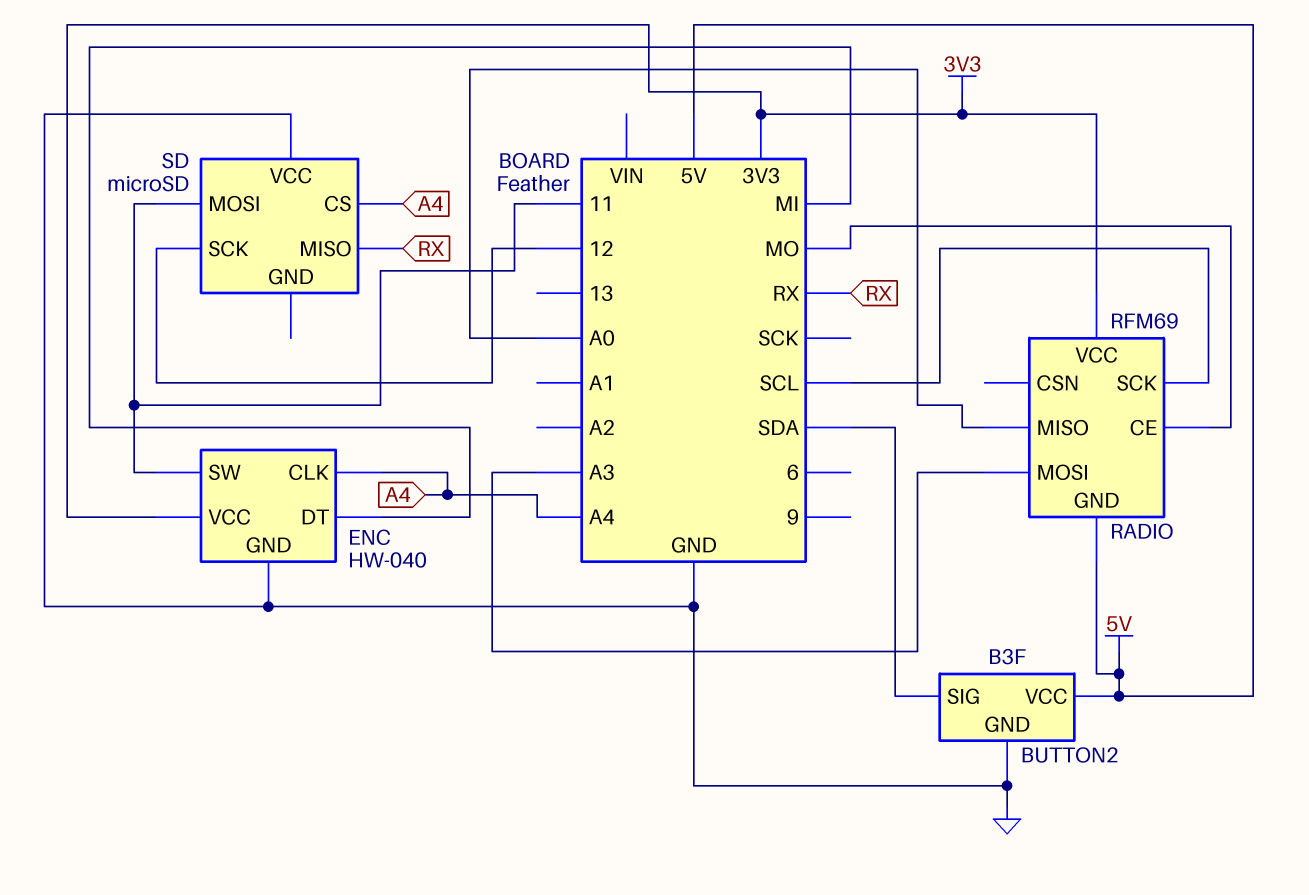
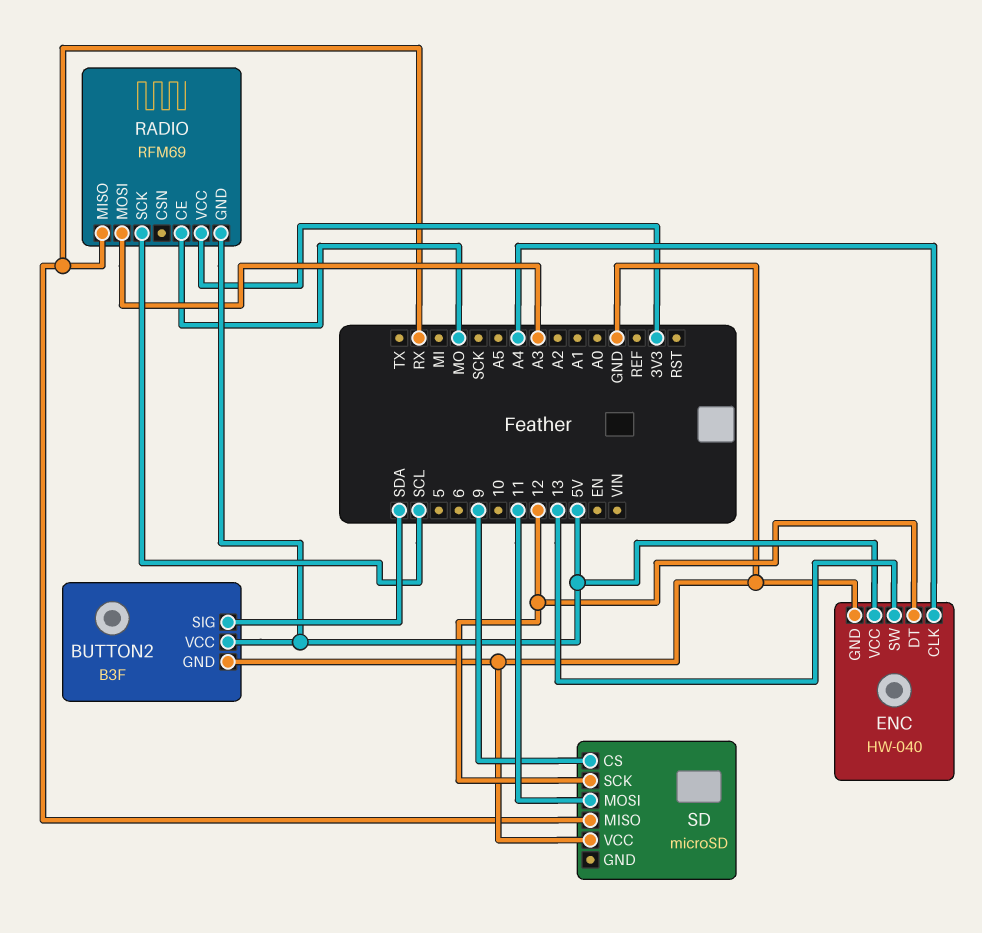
ENC pin DT: MI -> 12
ENC pin SW: 11 -> 13
ENC pin VCC: 3V3 -> 5V
RADIO pin MISO: A0 -> RX
SD pin CS: A4 -> 9

